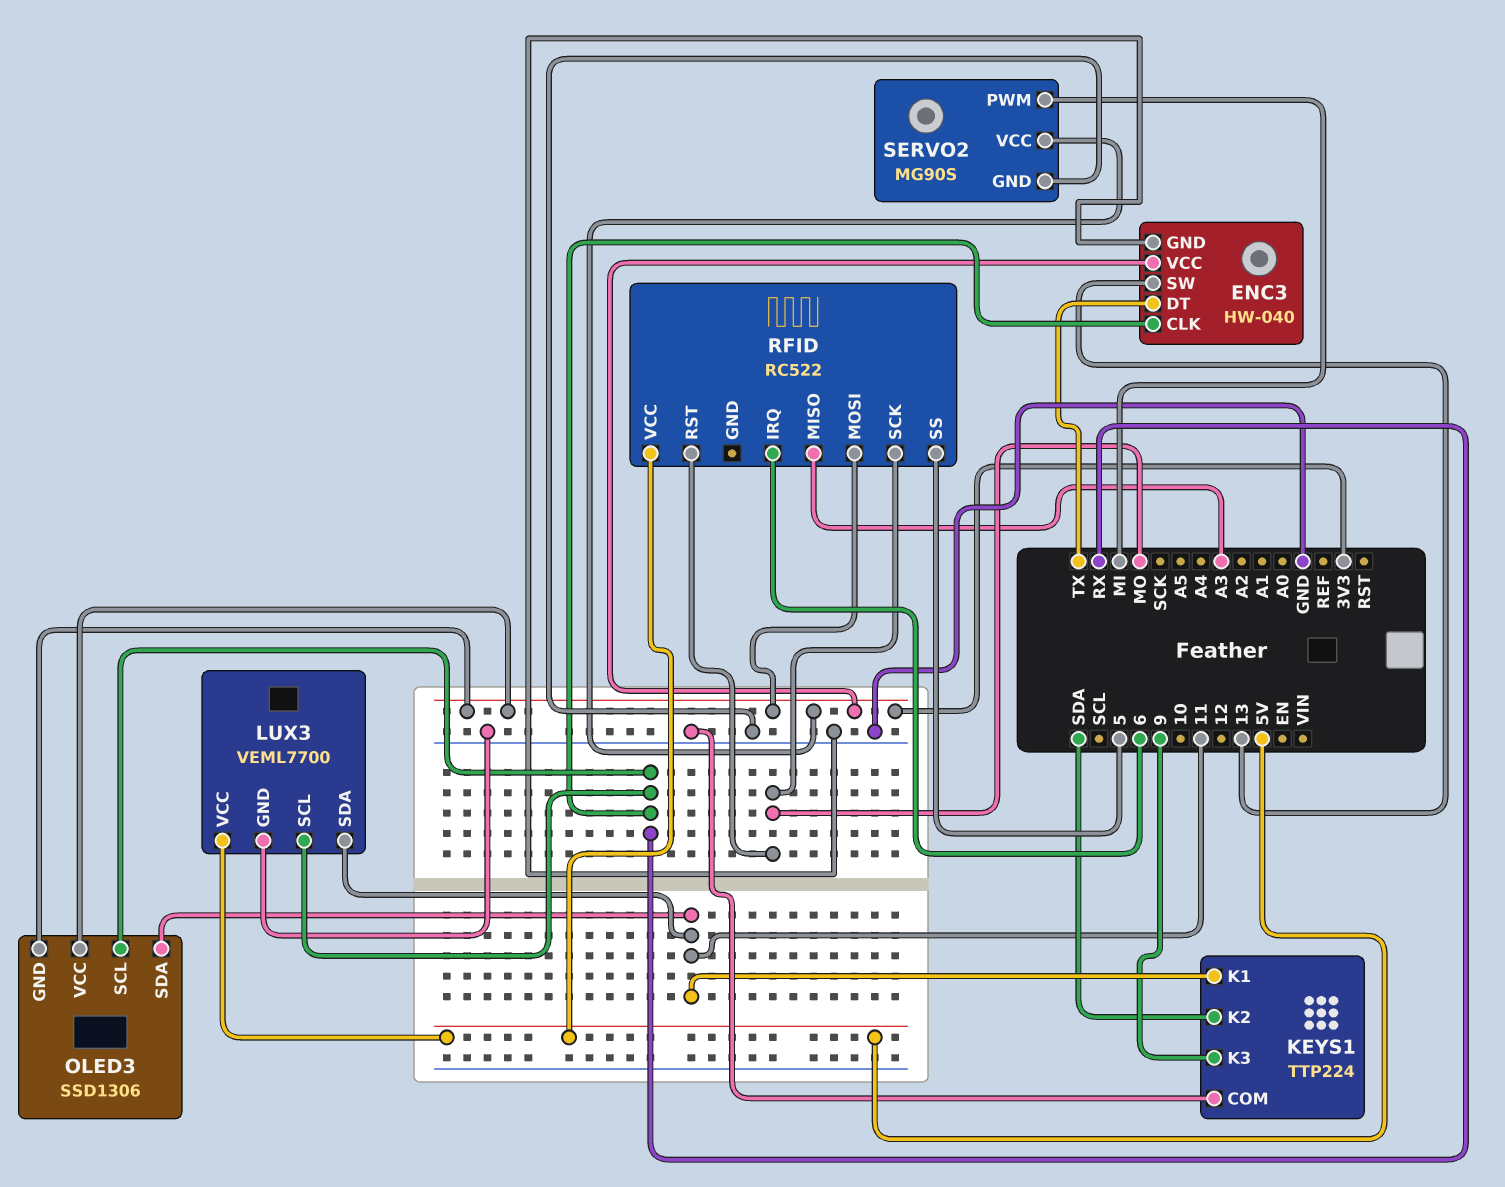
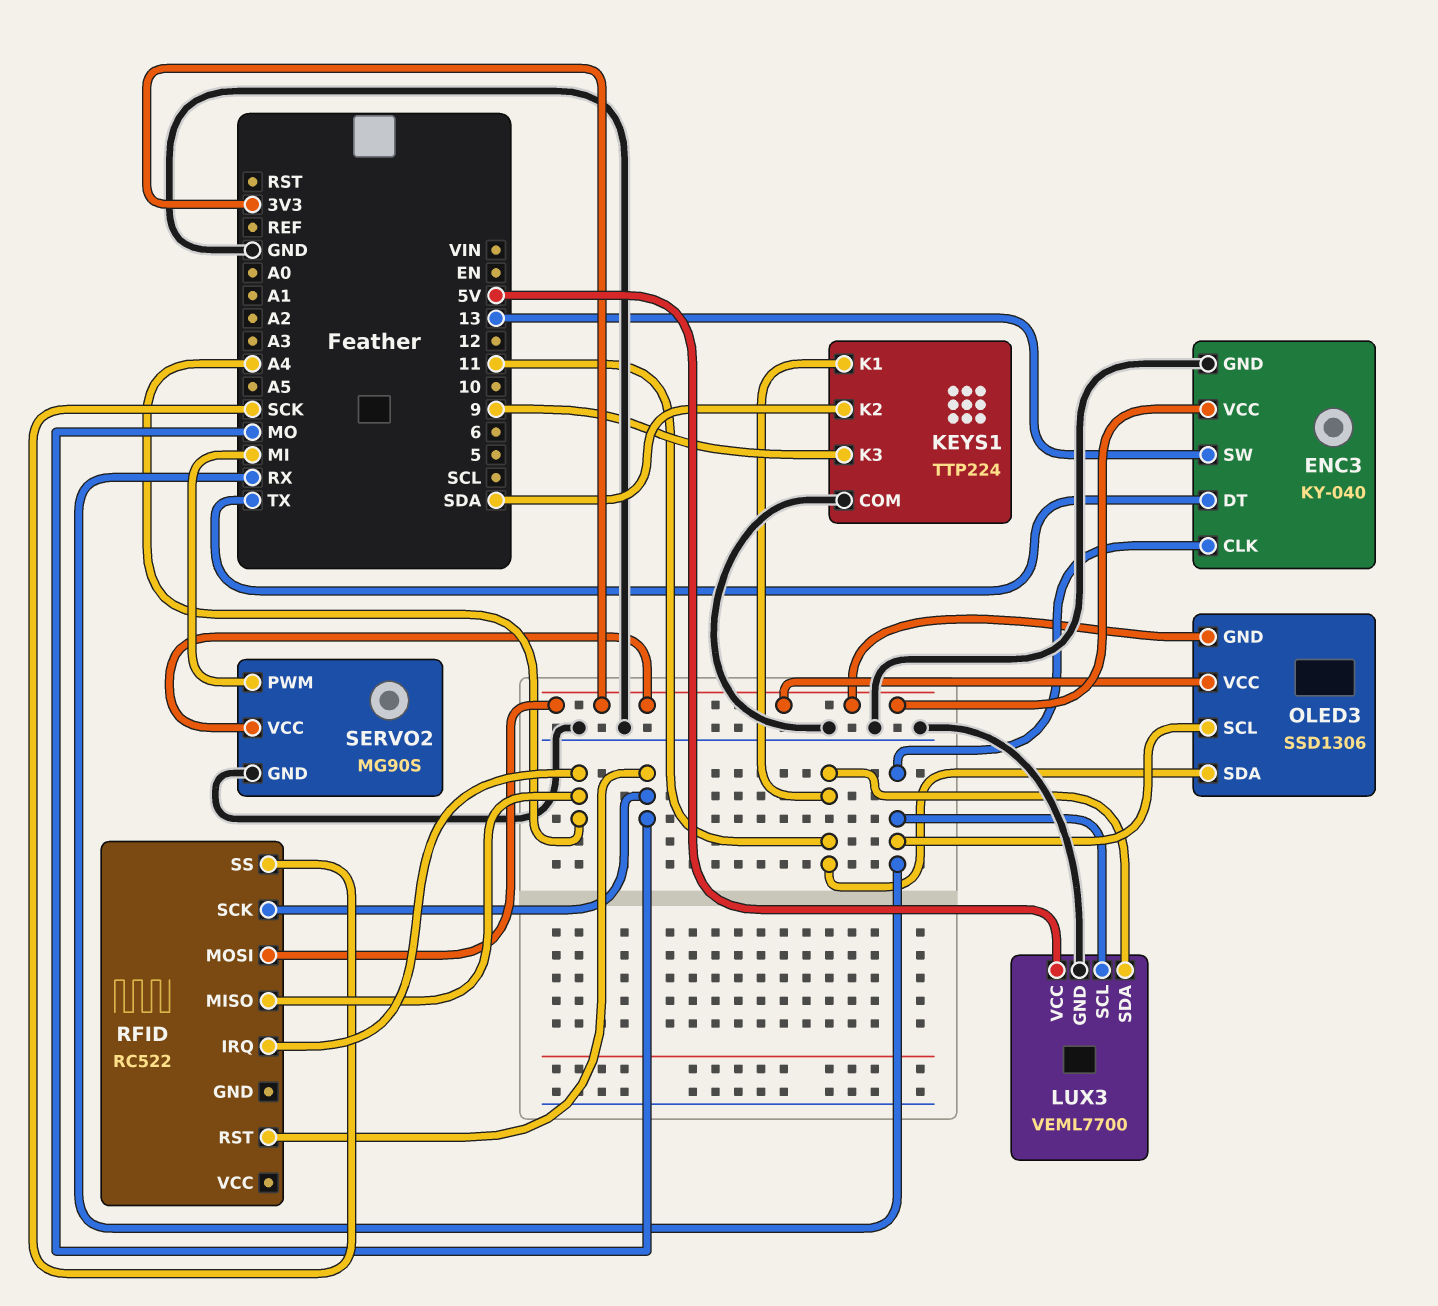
ENC3: HW-040 -> KY-040
RFID pin IRQ: 6 -> A4
RFID pin MISO: A3 -> A4
RFID pin SS: 5 -> SCK
RFID pin VCC: 5V -> none

